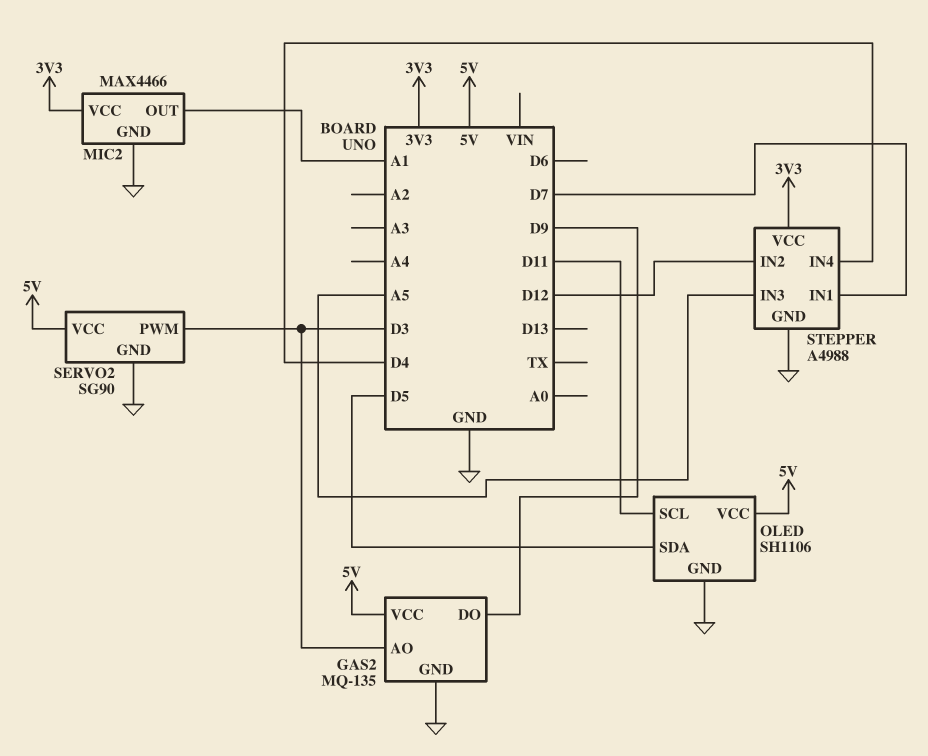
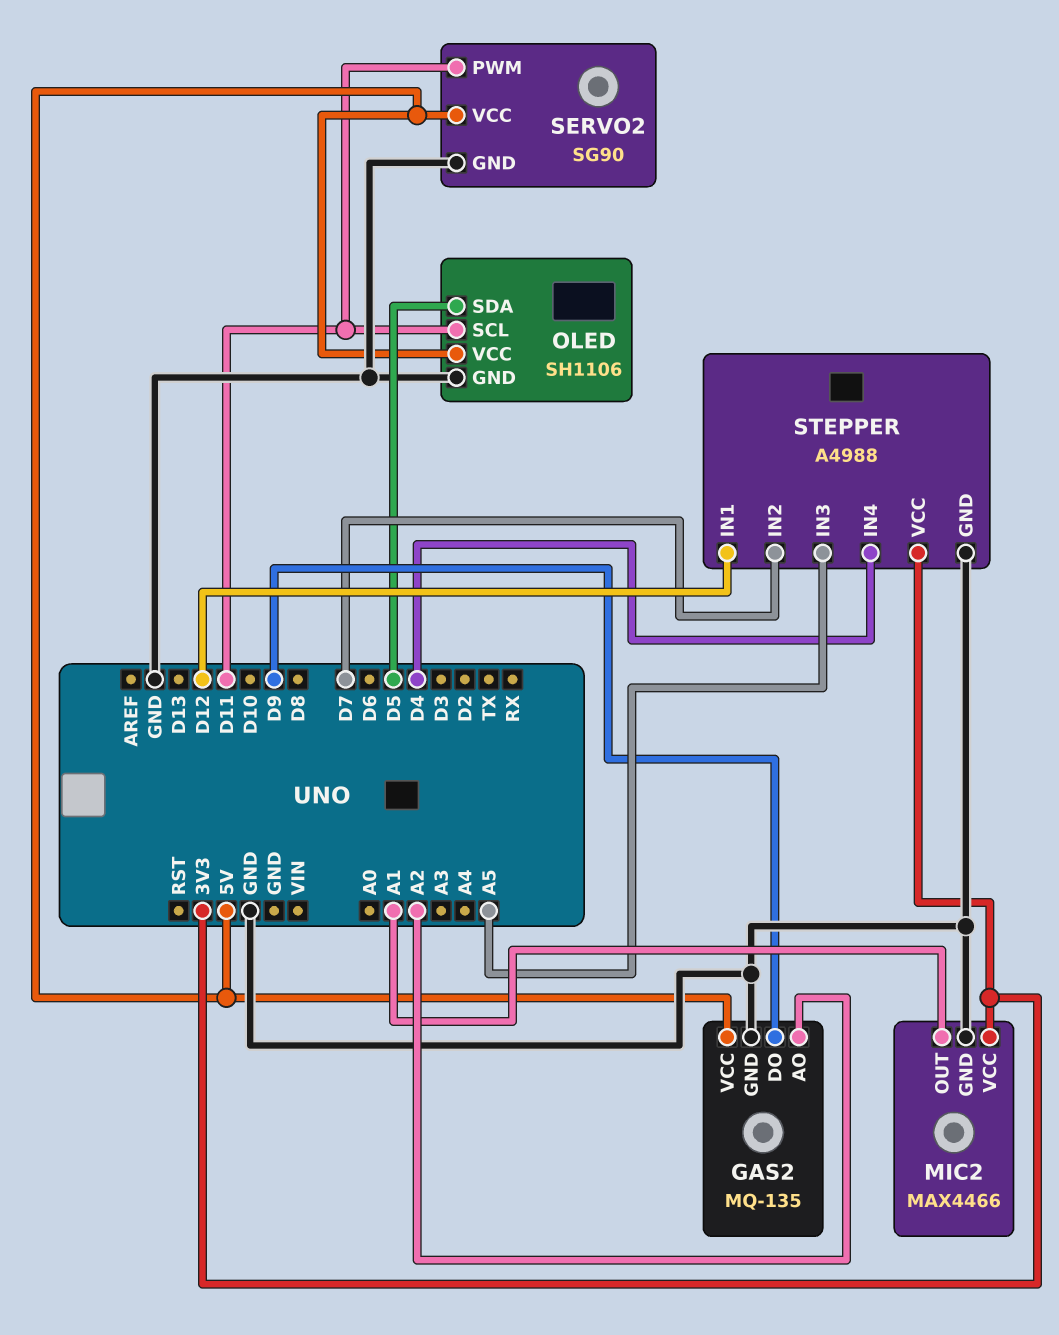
GAS2 pin AO: D3 -> A2
SERVO2 pin PWM: D3 -> D11
STEPPER pin IN1: D7 -> D12
STEPPER pin IN2: D12 -> D7

